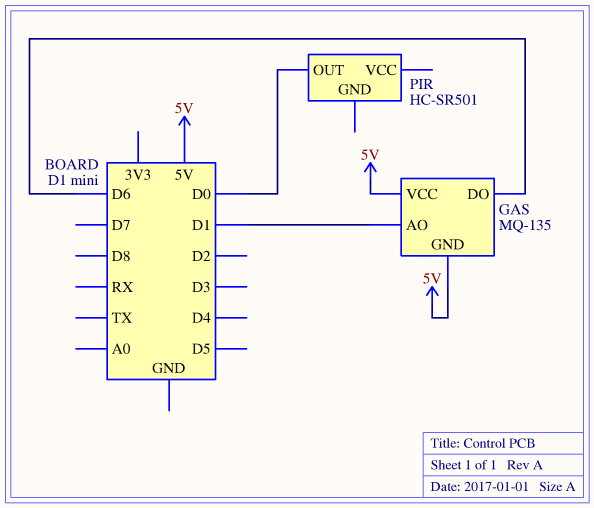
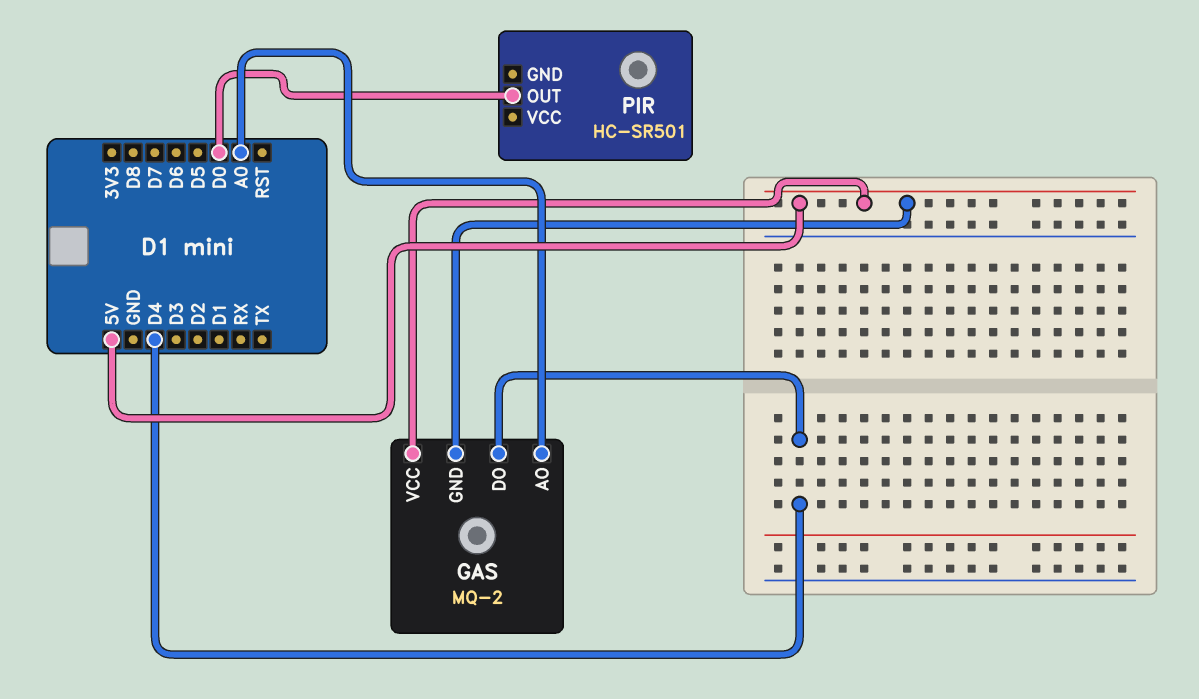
GAS: MQ-135 -> MQ-2
GAS pin AO: D1 -> A0
GAS pin DO: D6 -> D4

